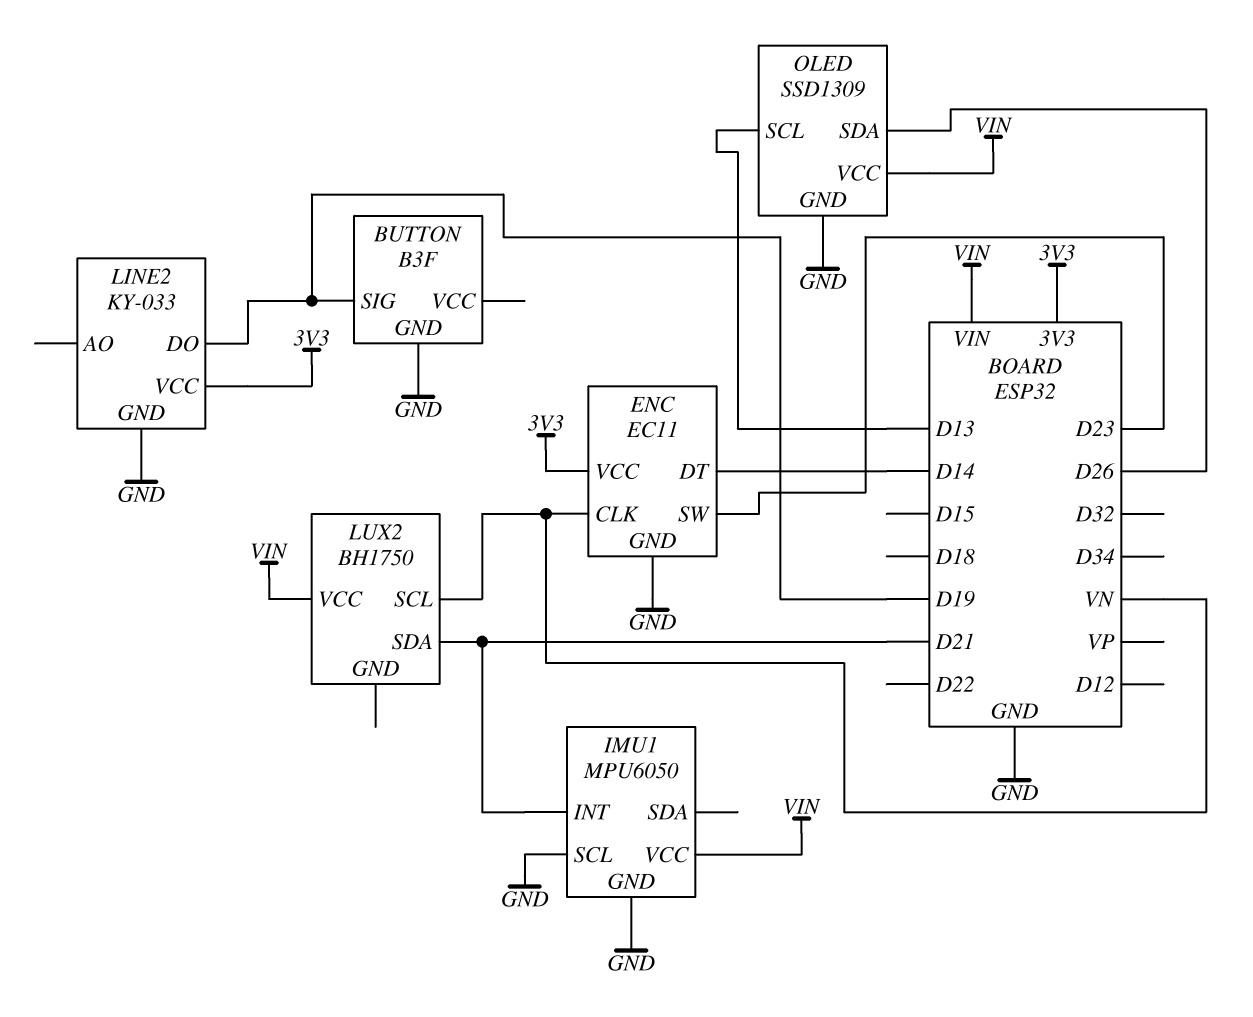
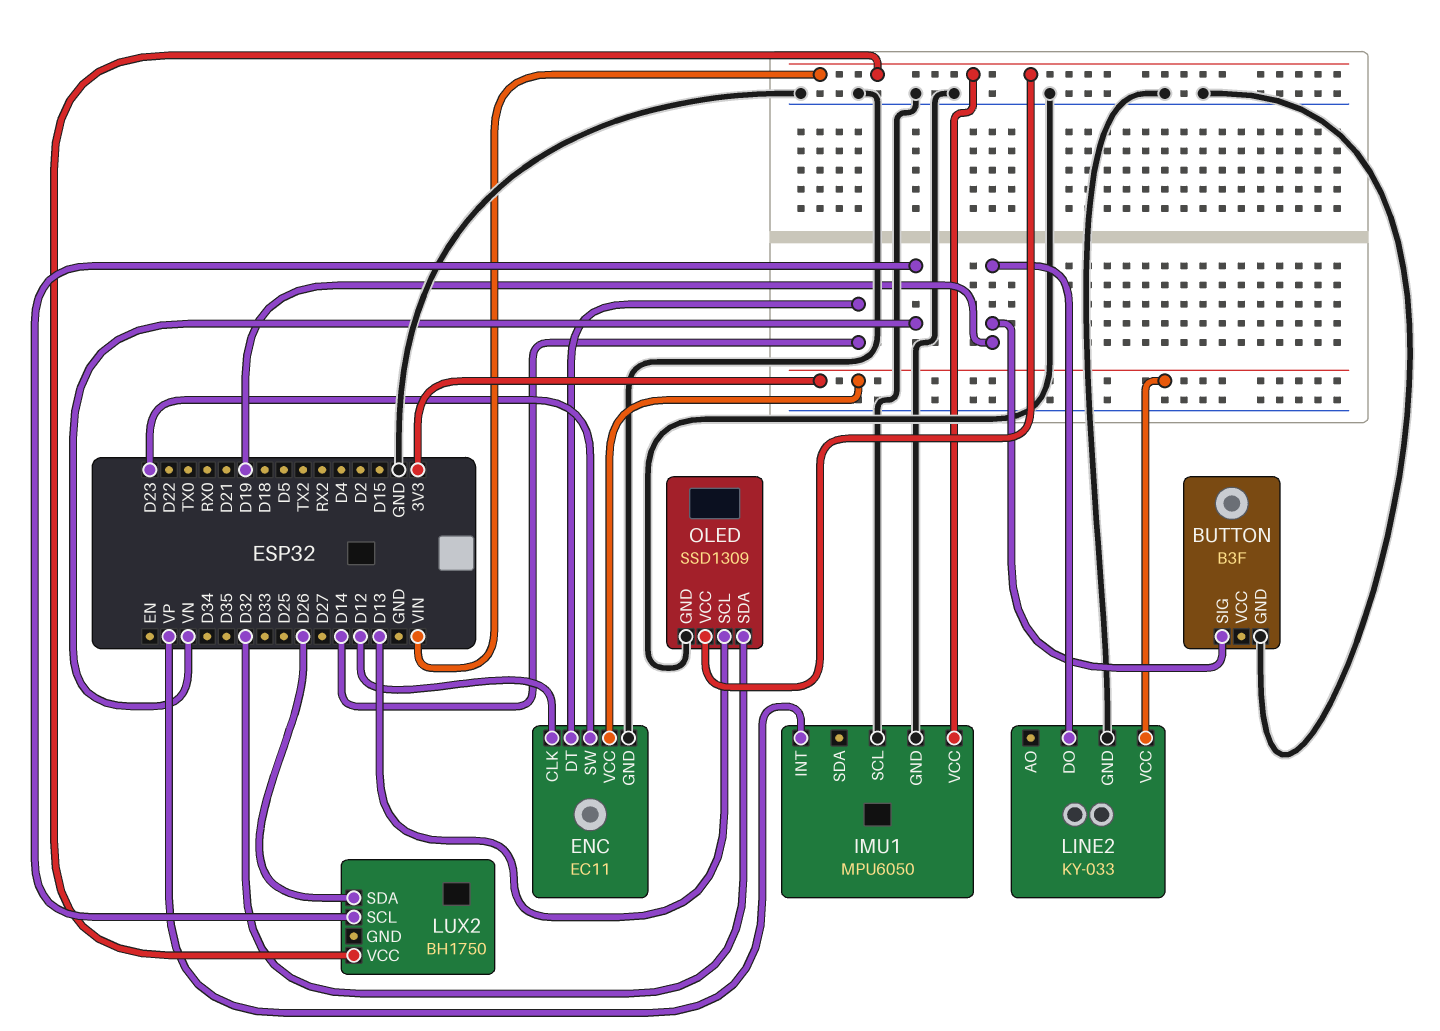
ENC pin CLK: VN -> D12
IMU1 pin INT: D21 -> VP
LUX2 pin SDA: D21 -> D26
OLED pin SDA: D26 -> D32

